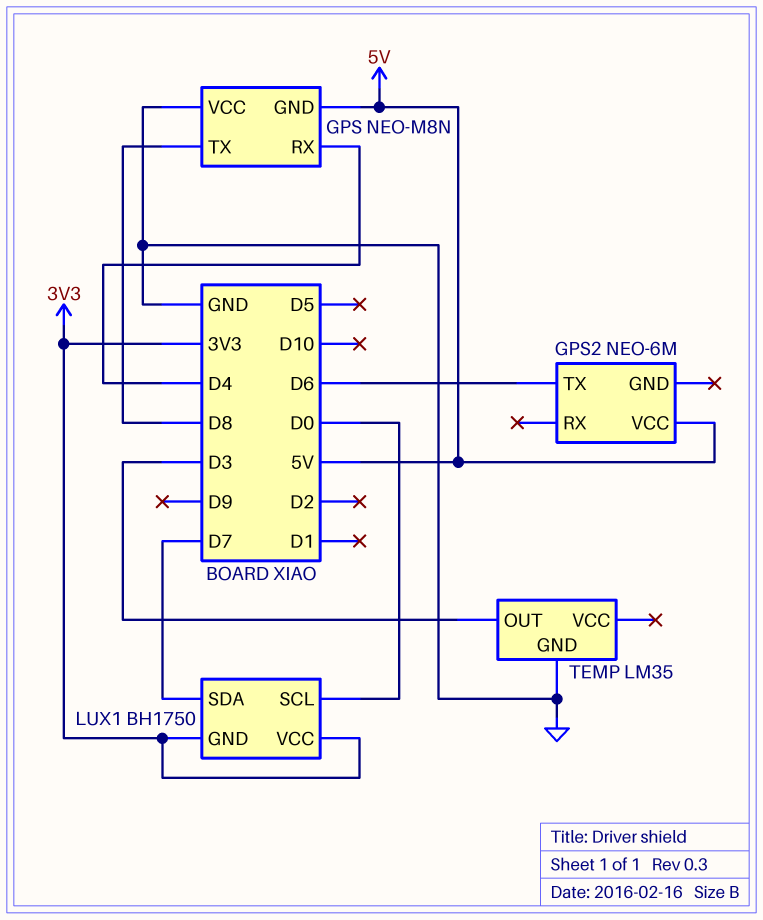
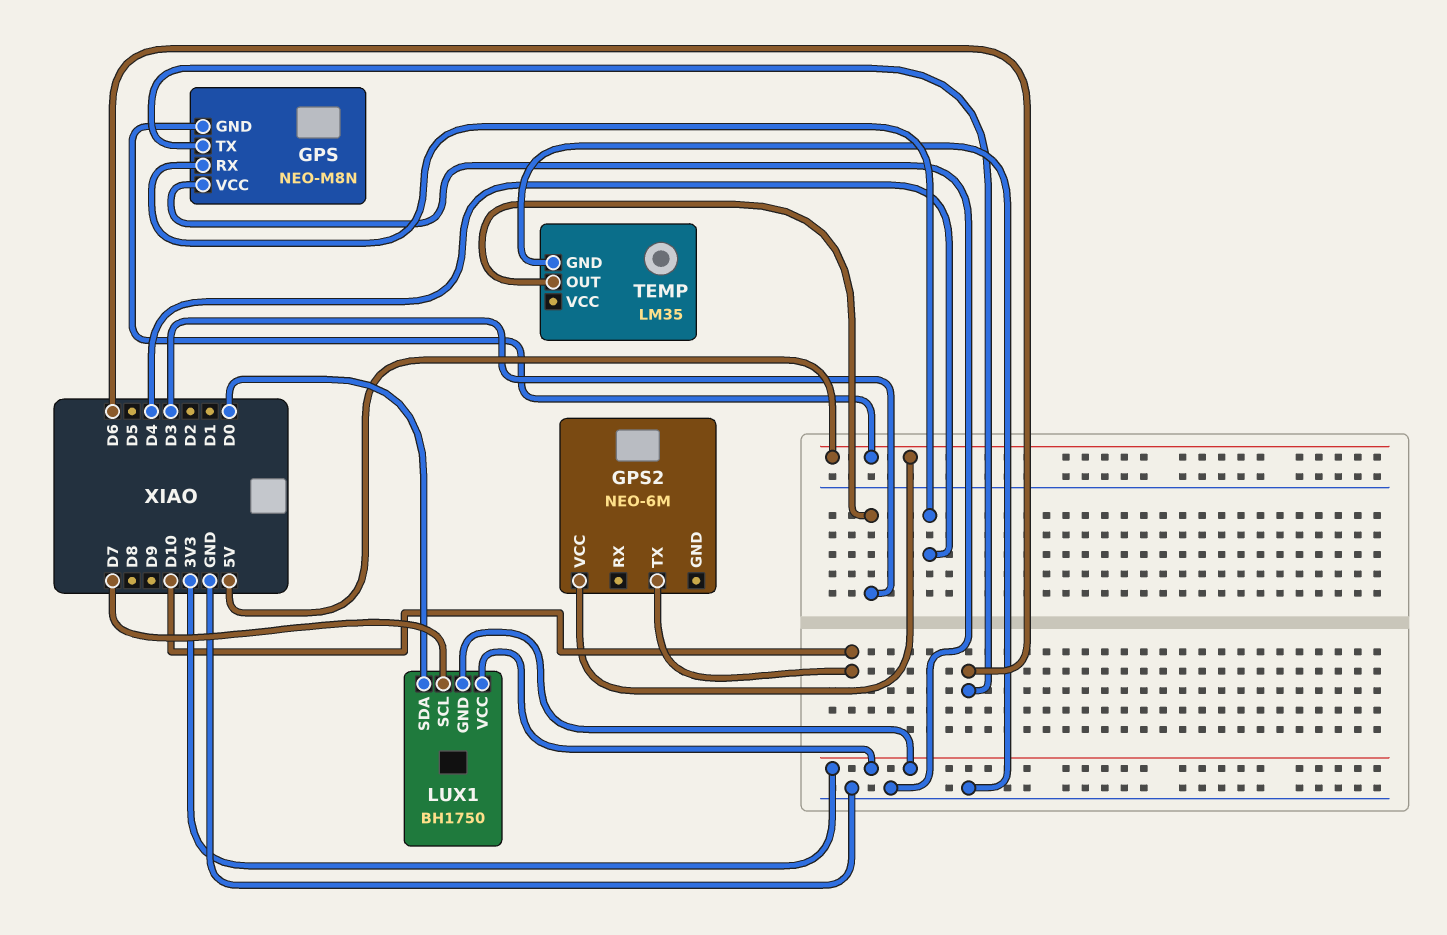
GPS pin TX: D8 -> D6
GPS2 pin TX: D6 -> D10
LUX1 pin SCL: D0 -> D7
LUX1 pin SDA: D7 -> D0

